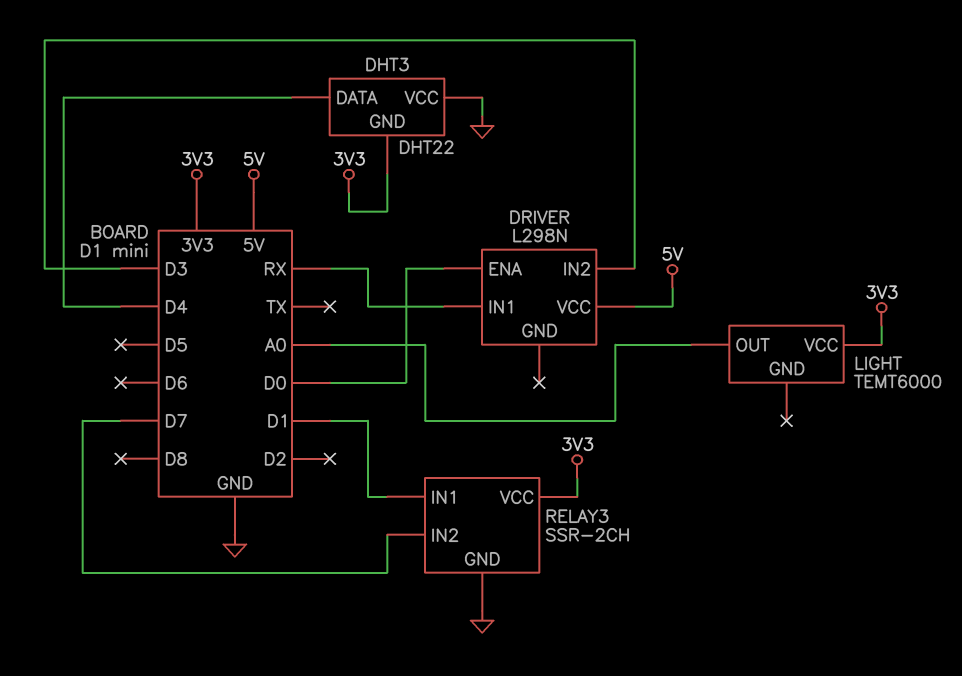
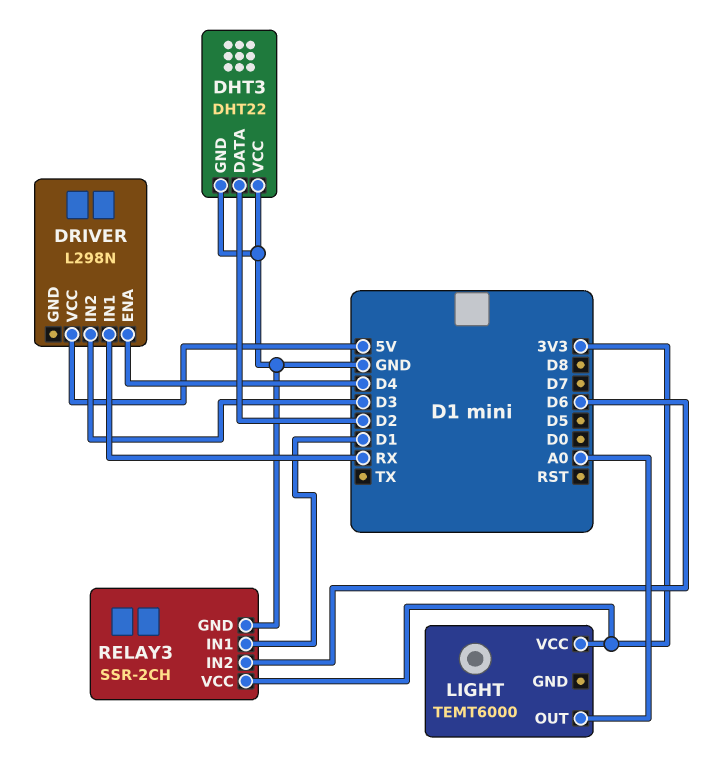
DHT3 pin DATA: D4 -> D2
DHT3 pin GND: 3V3 -> GND
DRIVER pin ENA: D0 -> D4
RELAY3 pin IN2: D7 -> D6

